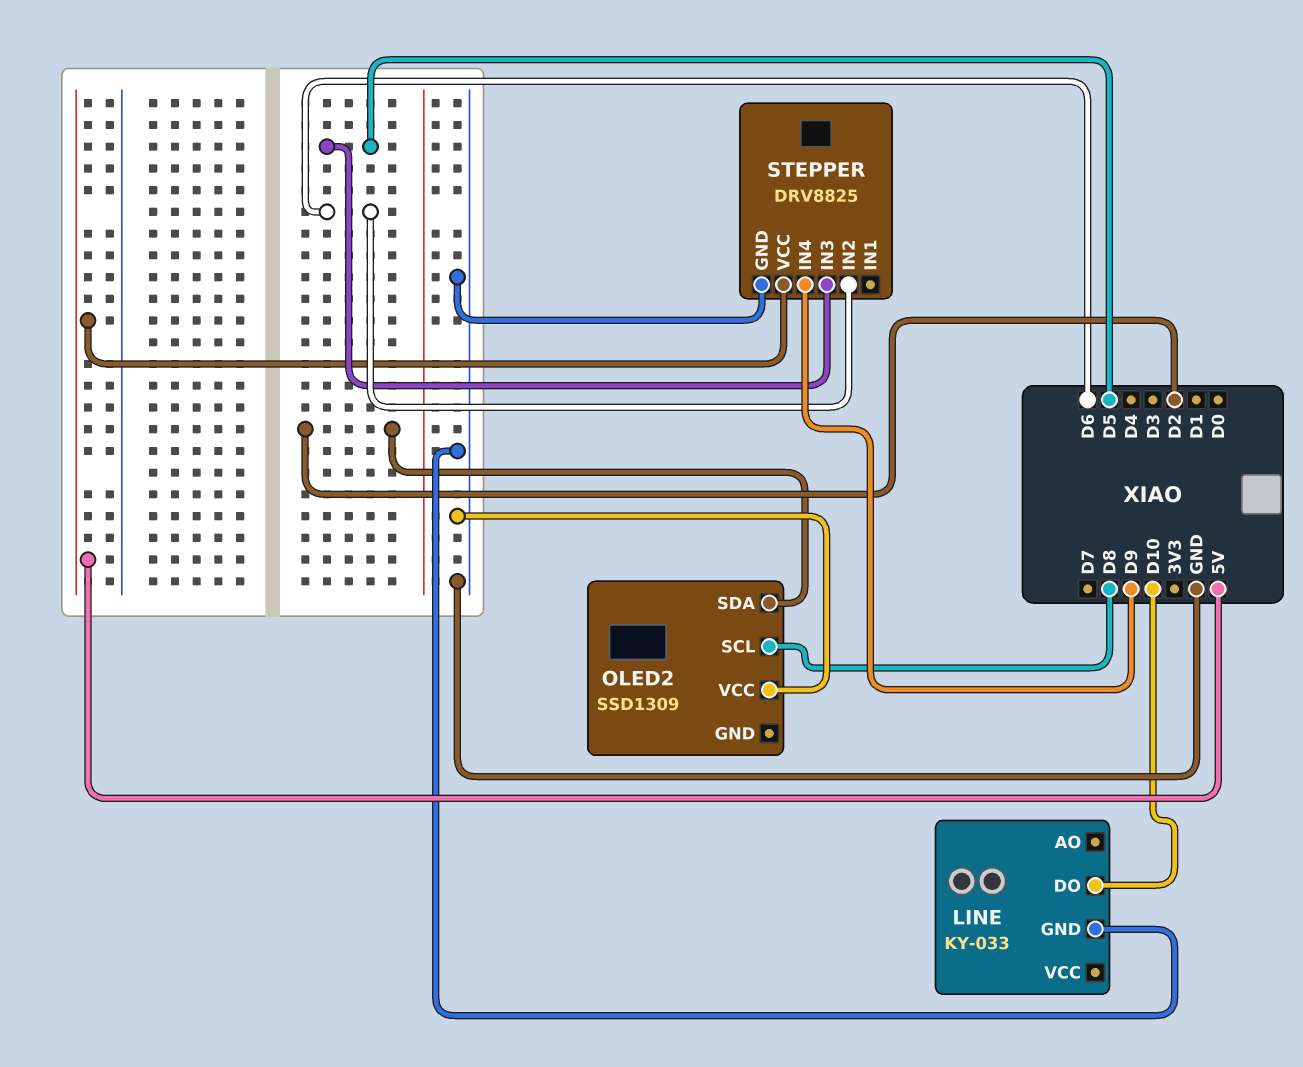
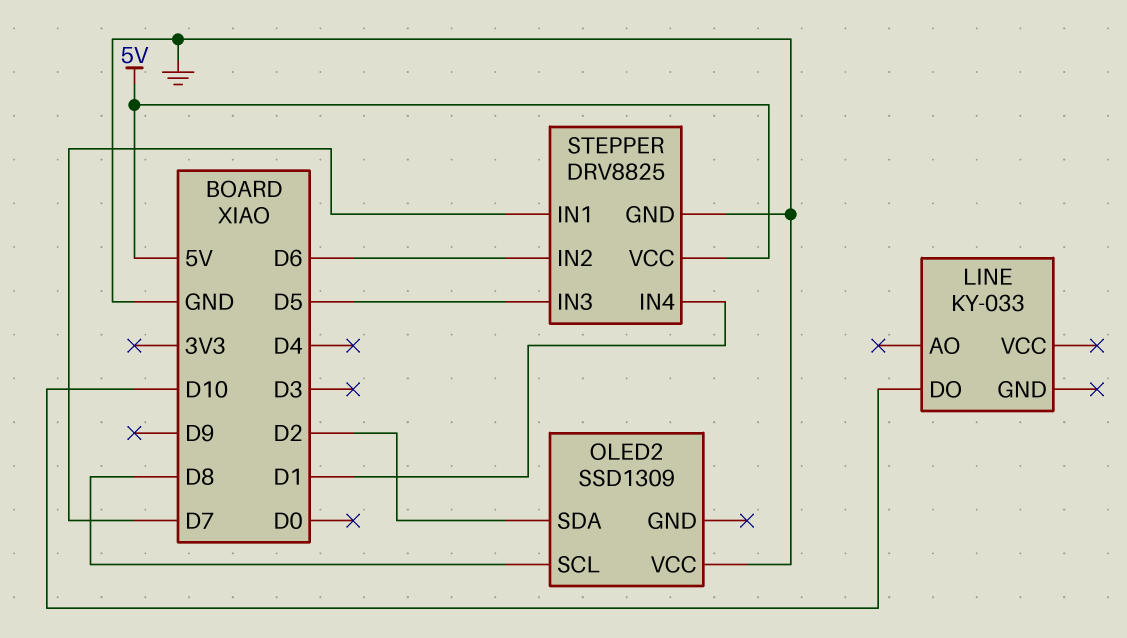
LINE pin GND: GND -> none
STEPPER pin IN1: none -> D7
STEPPER pin IN4: D9 -> D1

